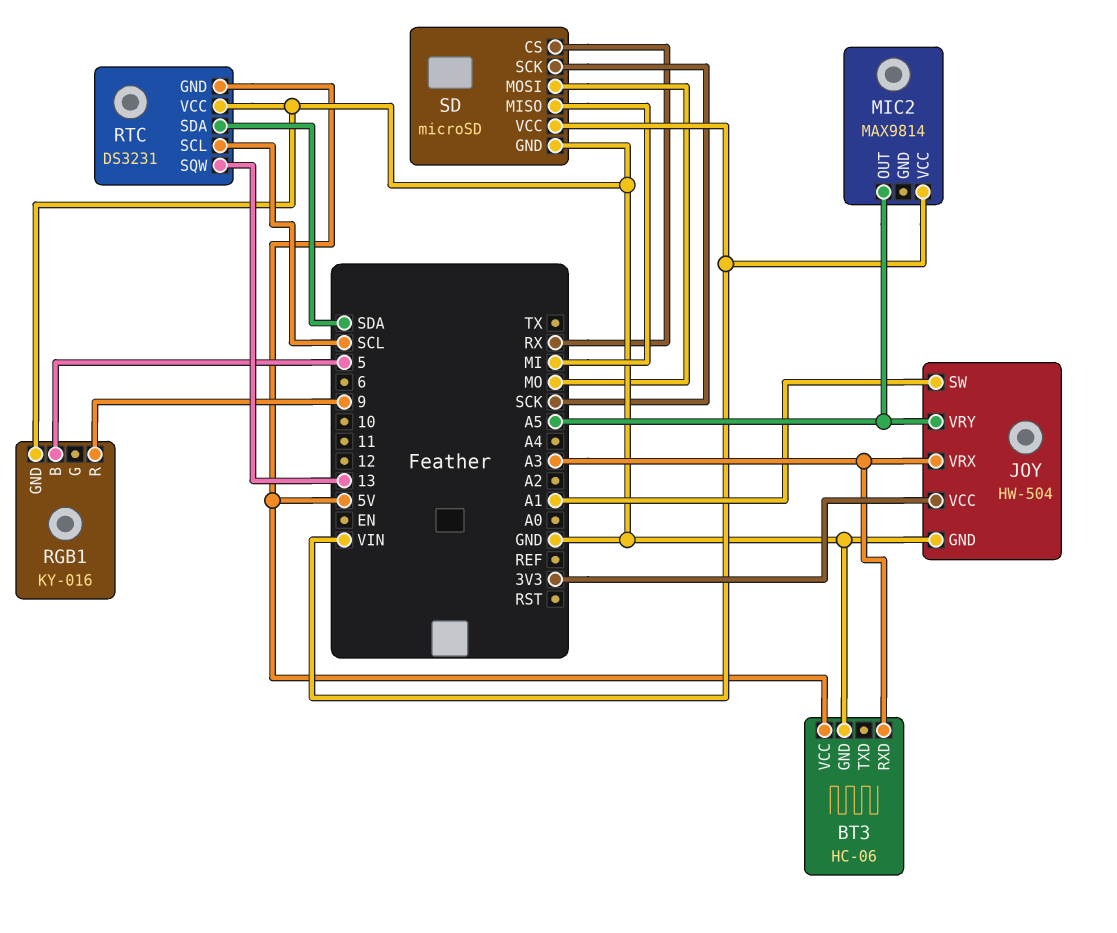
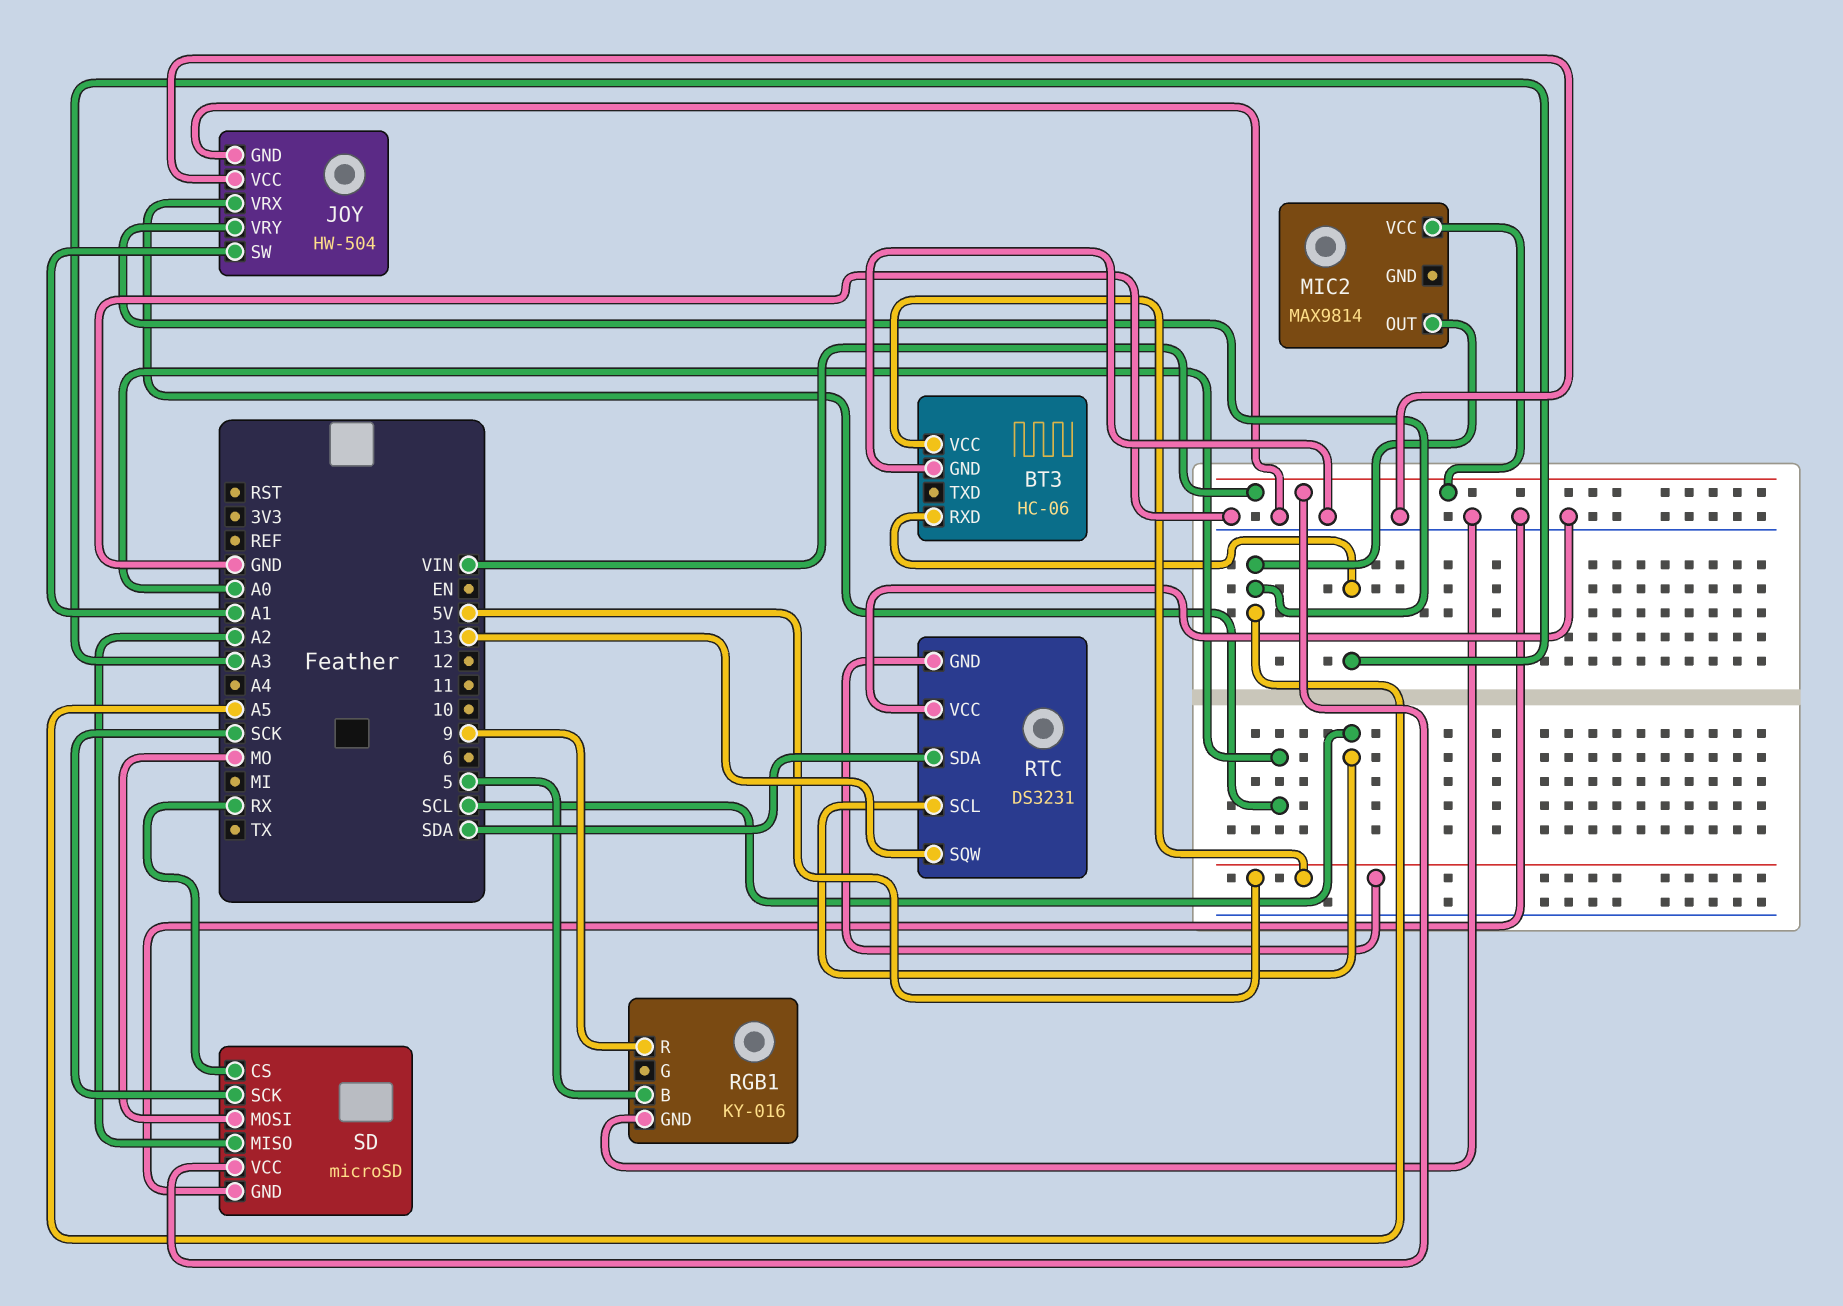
JOY pin VCC: 3V3 -> GND
JOY pin VRX: A3 -> A0
SD pin MISO: MI -> A2

